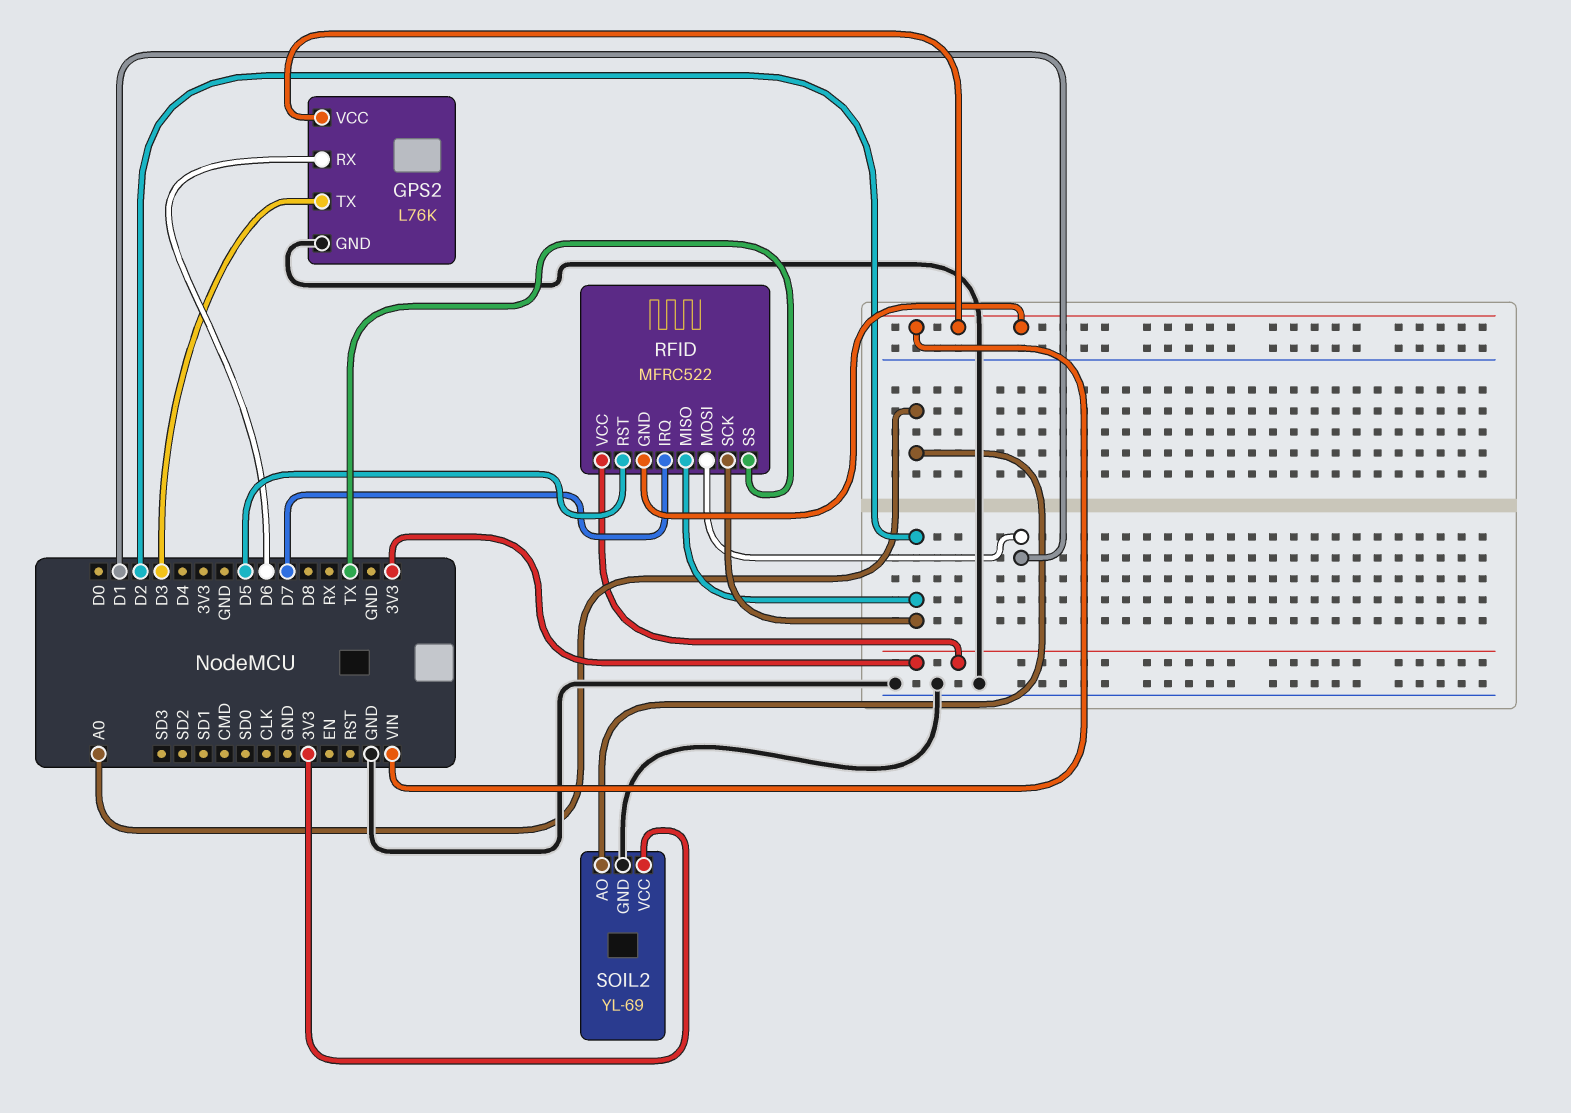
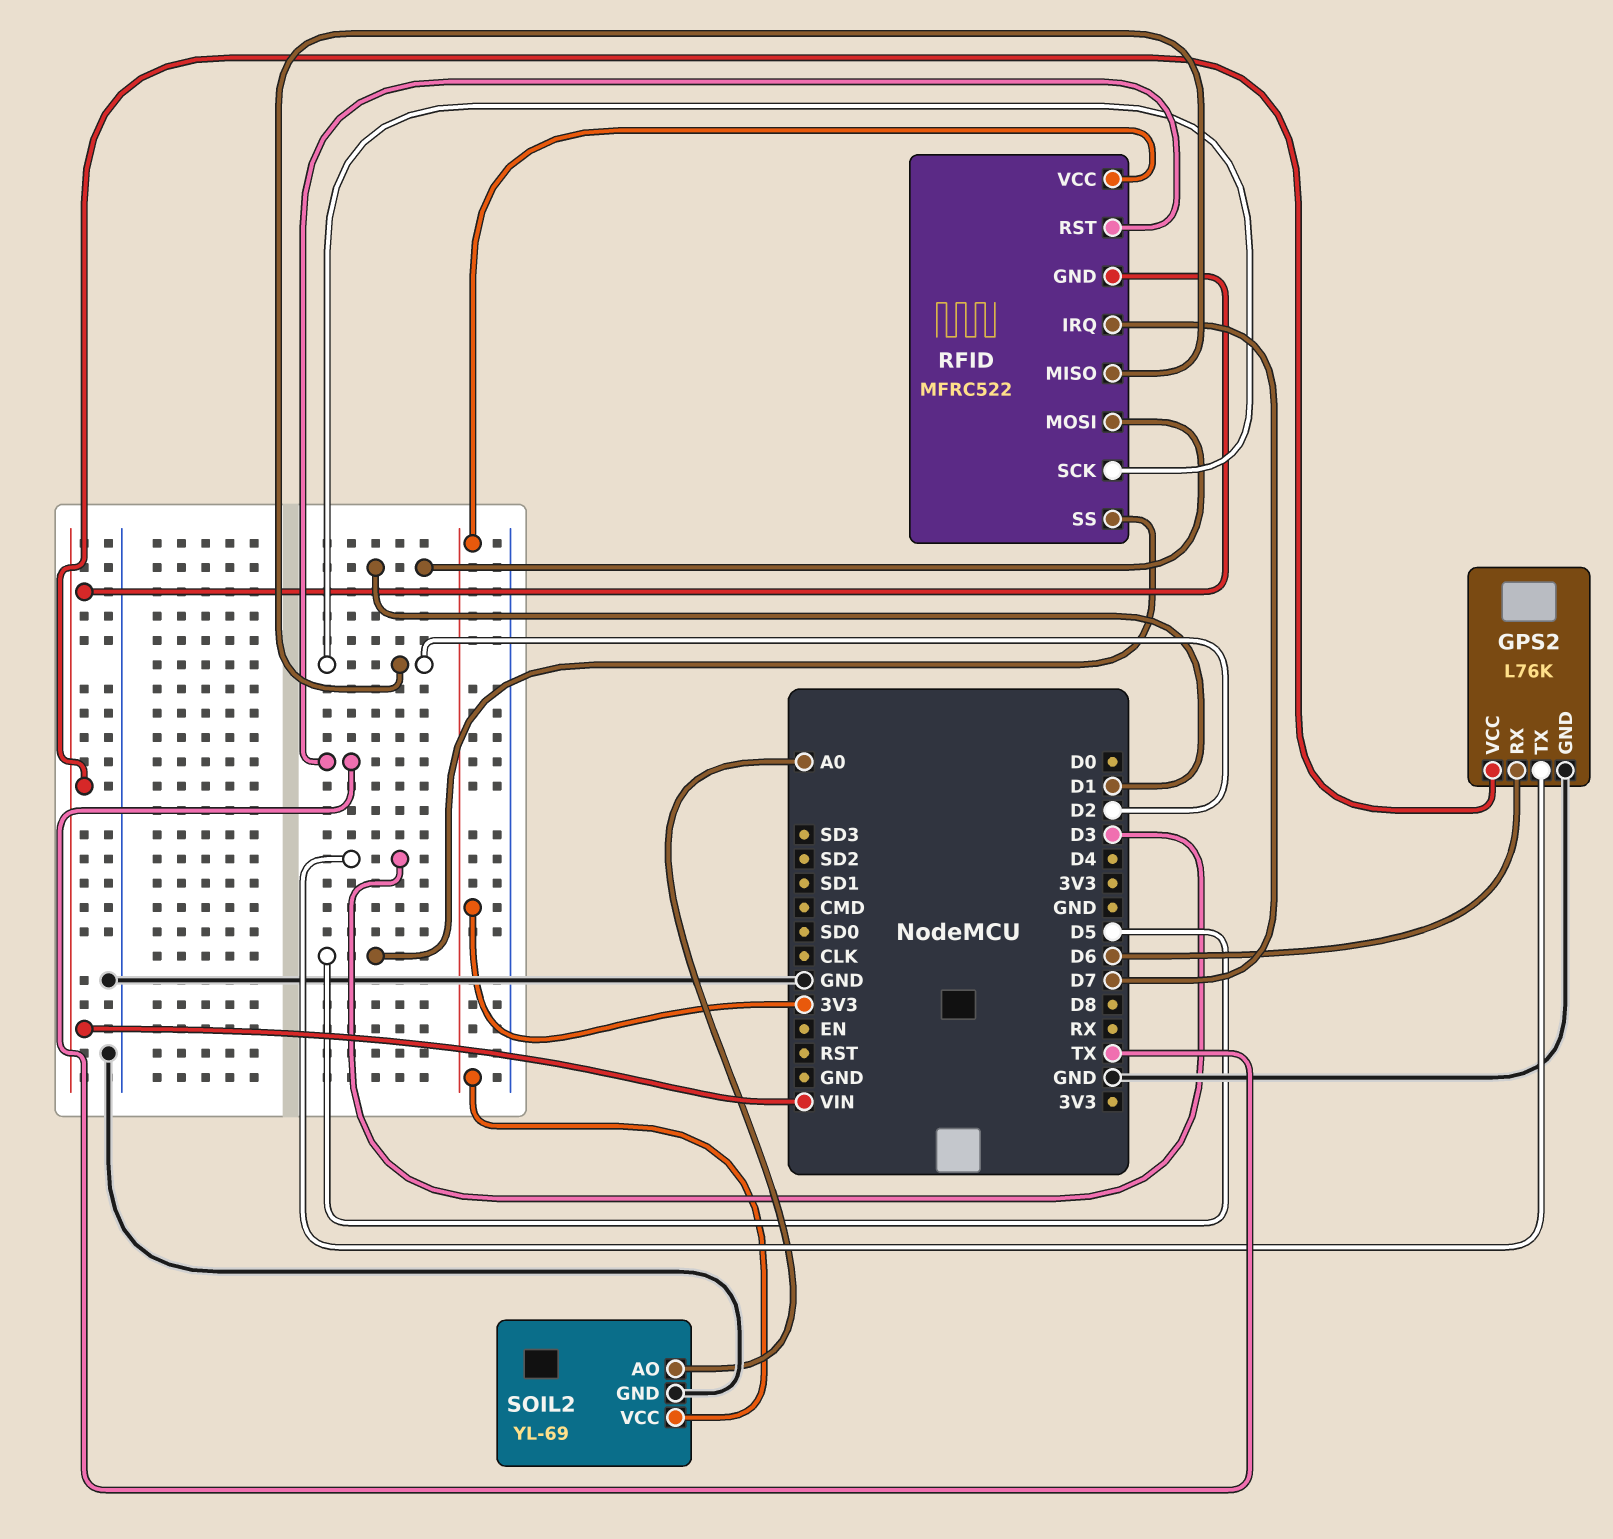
RFID pin RST: D5 -> TX
RFID pin SS: TX -> D5

